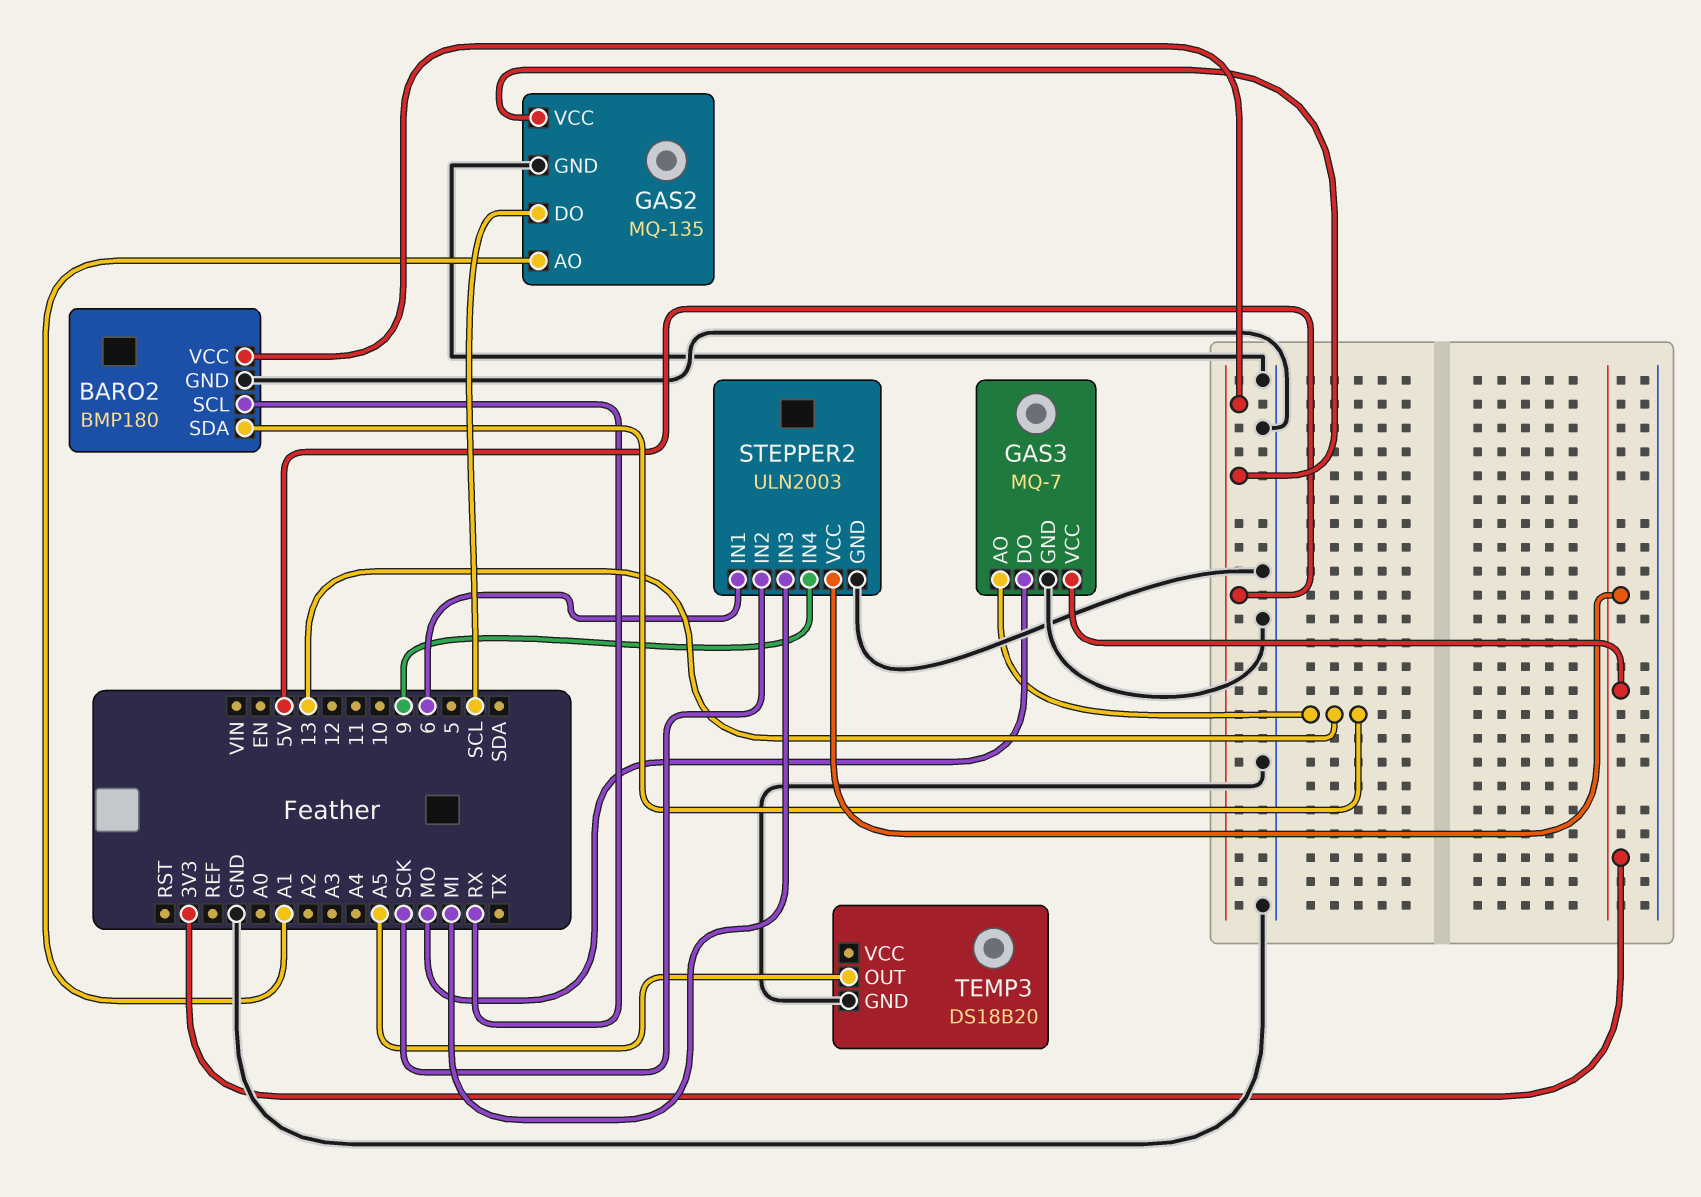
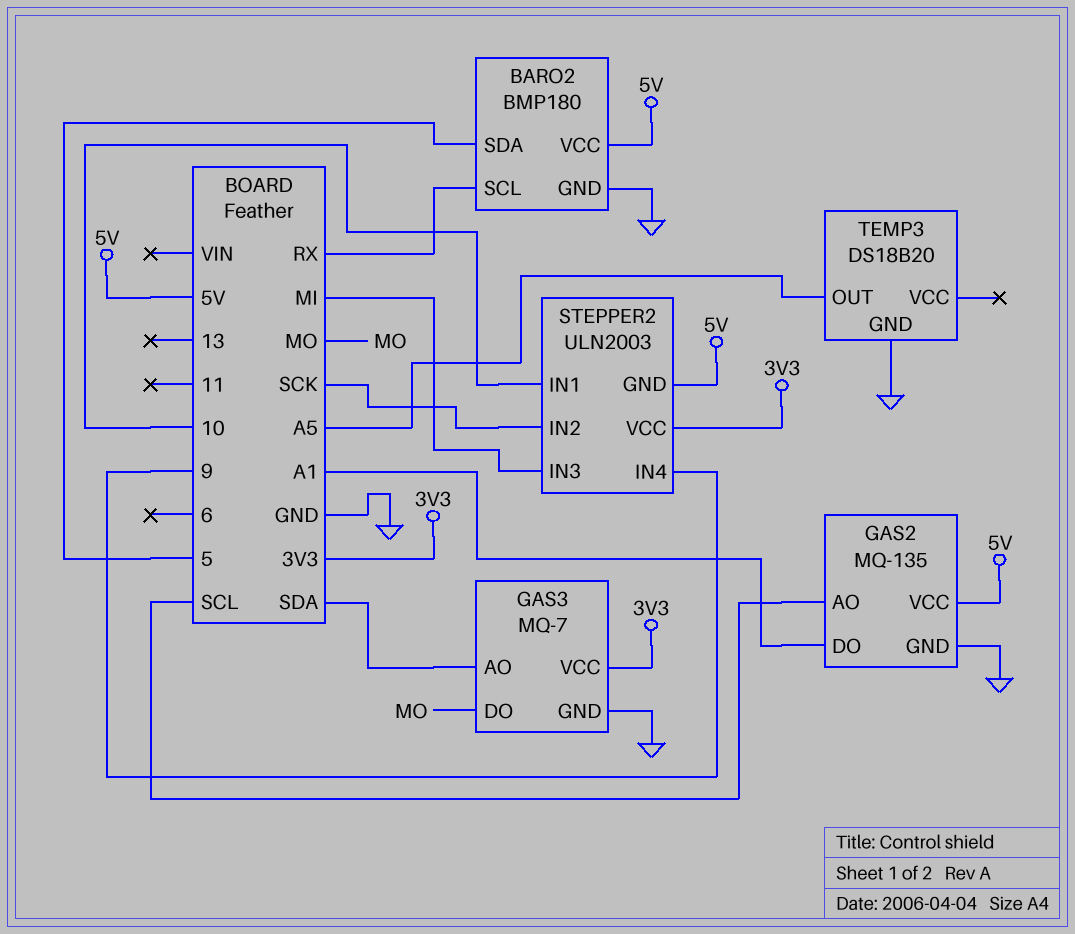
BARO2 pin SDA: 13 -> 5
GAS2 pin AO: A1 -> SCL
GAS2 pin DO: SCL -> A1
GAS3 pin AO: 13 -> SDA
STEPPER2 pin GND: GND -> 5V
STEPPER2 pin IN1: 6 -> 10

